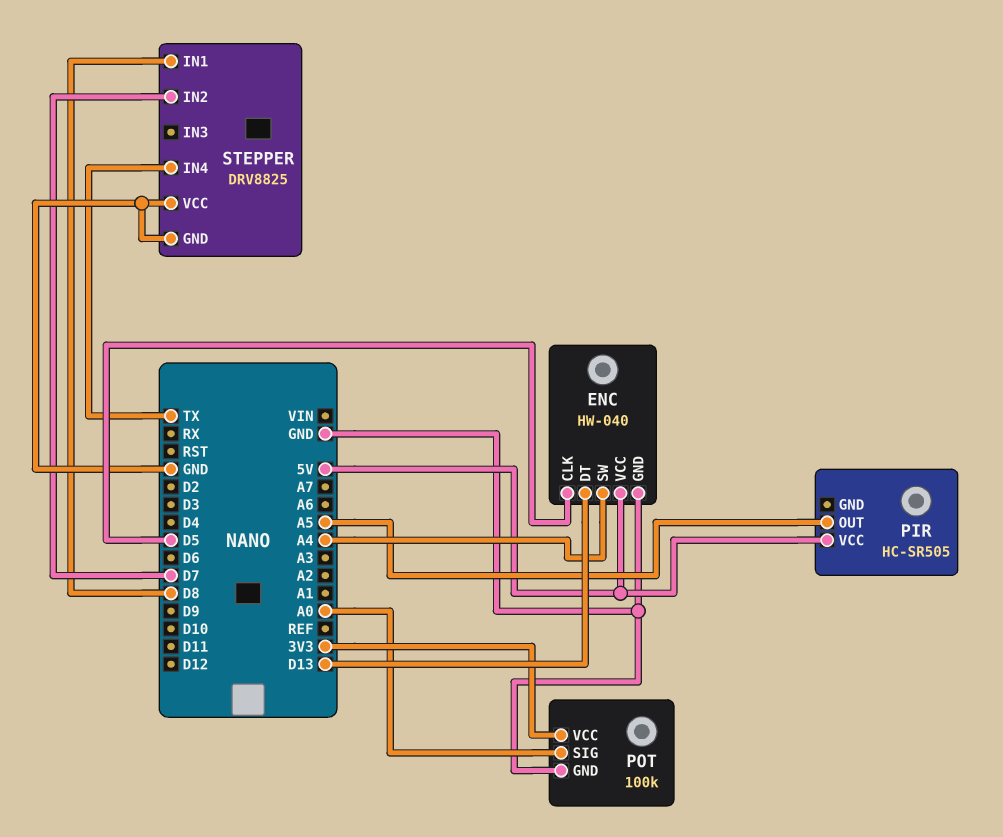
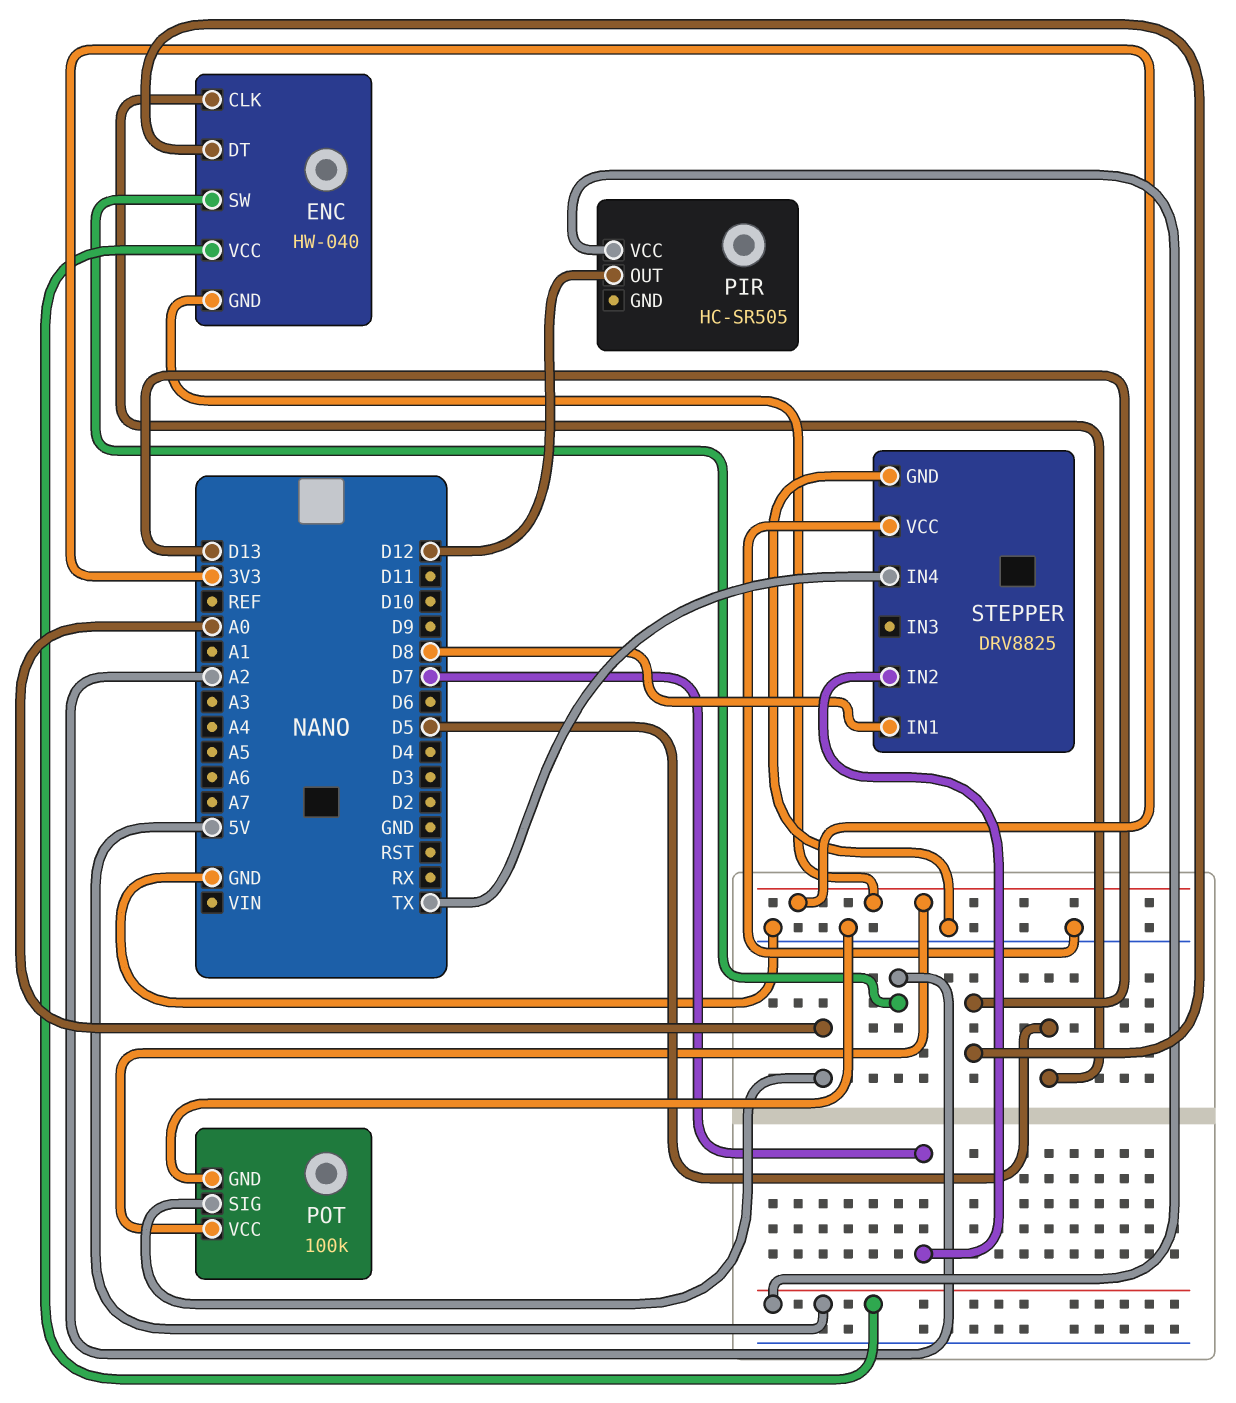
ENC pin GND: GND -> 3V3
ENC pin SW: A4 -> A2
PIR pin OUT: A5 -> D12

